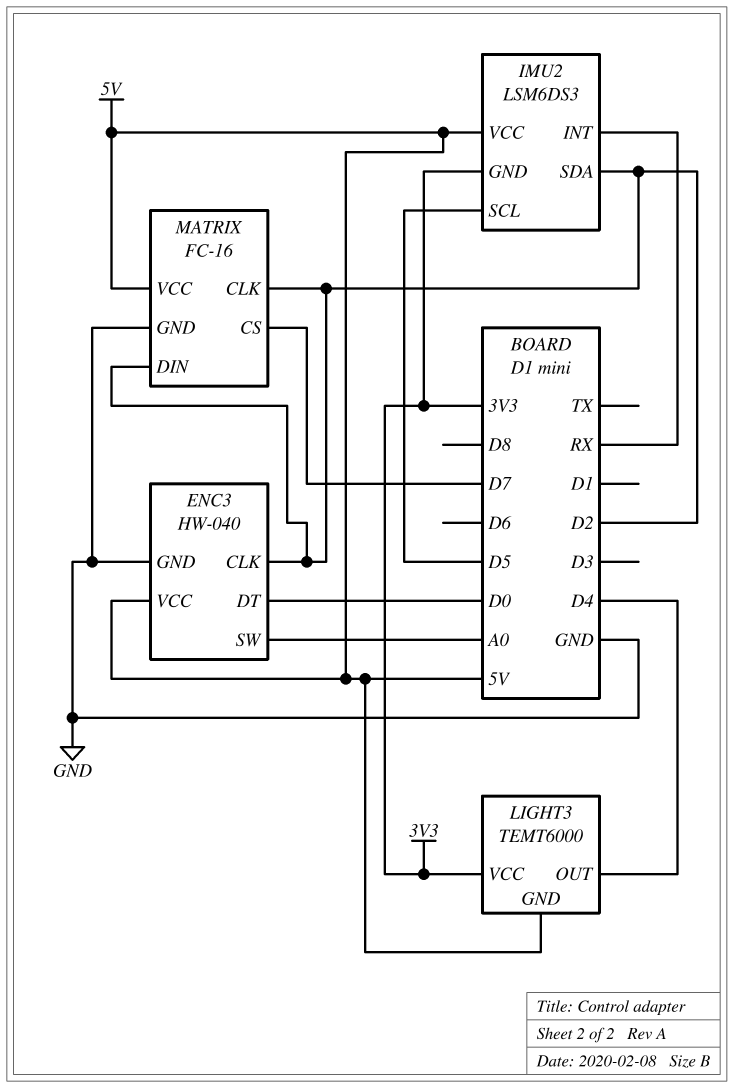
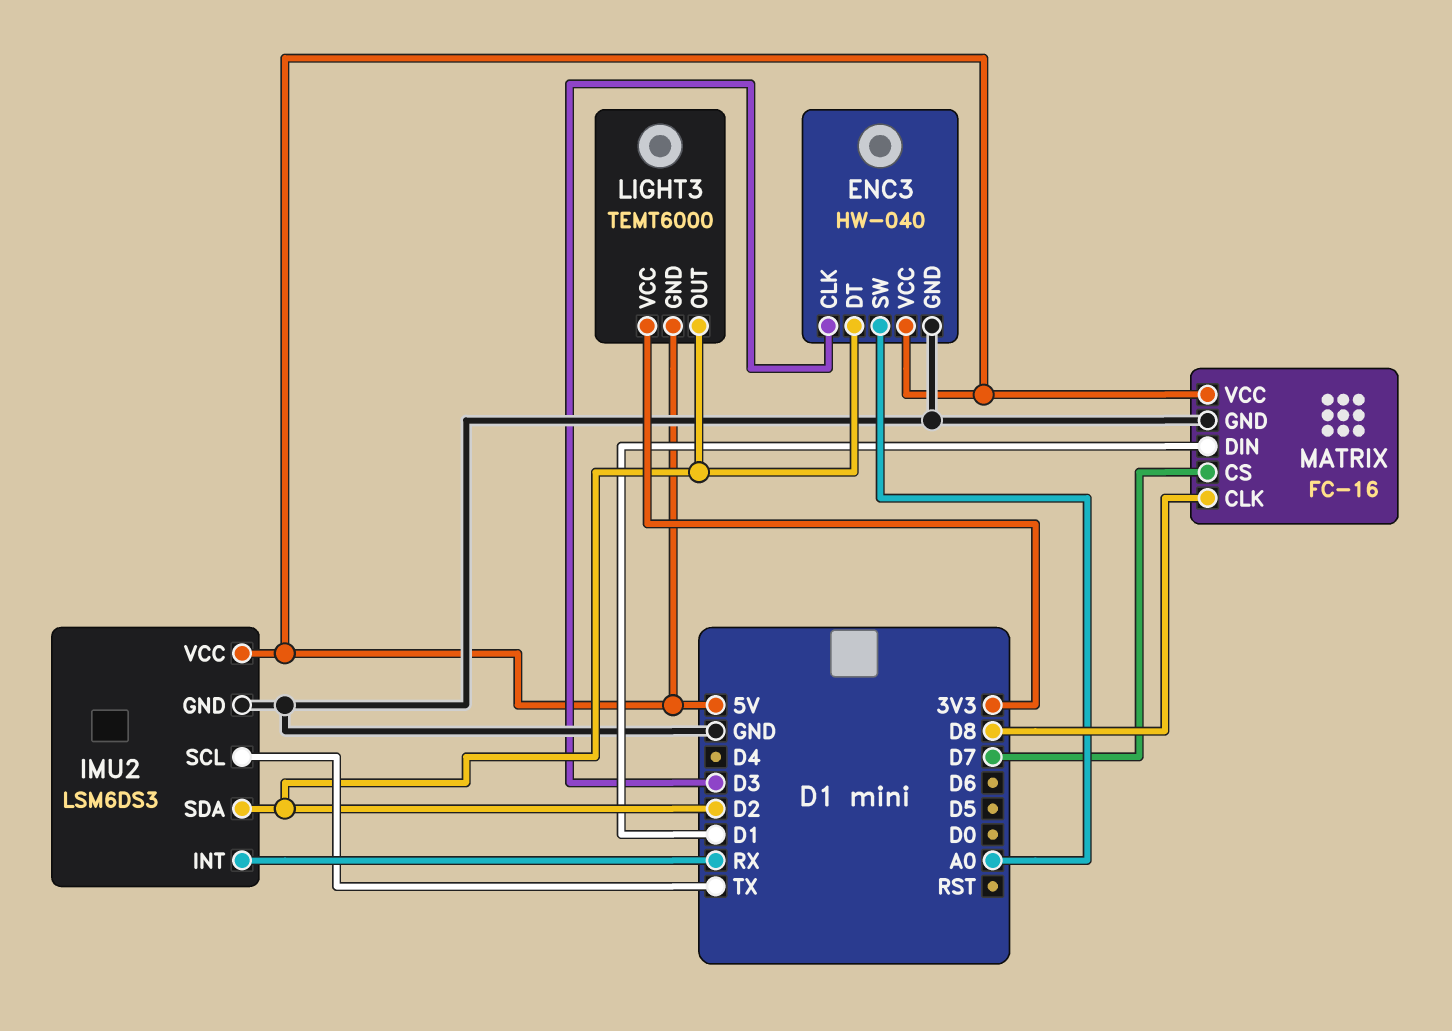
ENC3 pin CLK: D2 -> D3
ENC3 pin DT: D0 -> D2
IMU2 pin GND: 3V3 -> GND
IMU2 pin SCL: D5 -> TX
LIGHT3 pin OUT: D4 -> D2
MATRIX pin CLK: D2 -> D8
MATRIX pin DIN: D2 -> D1

